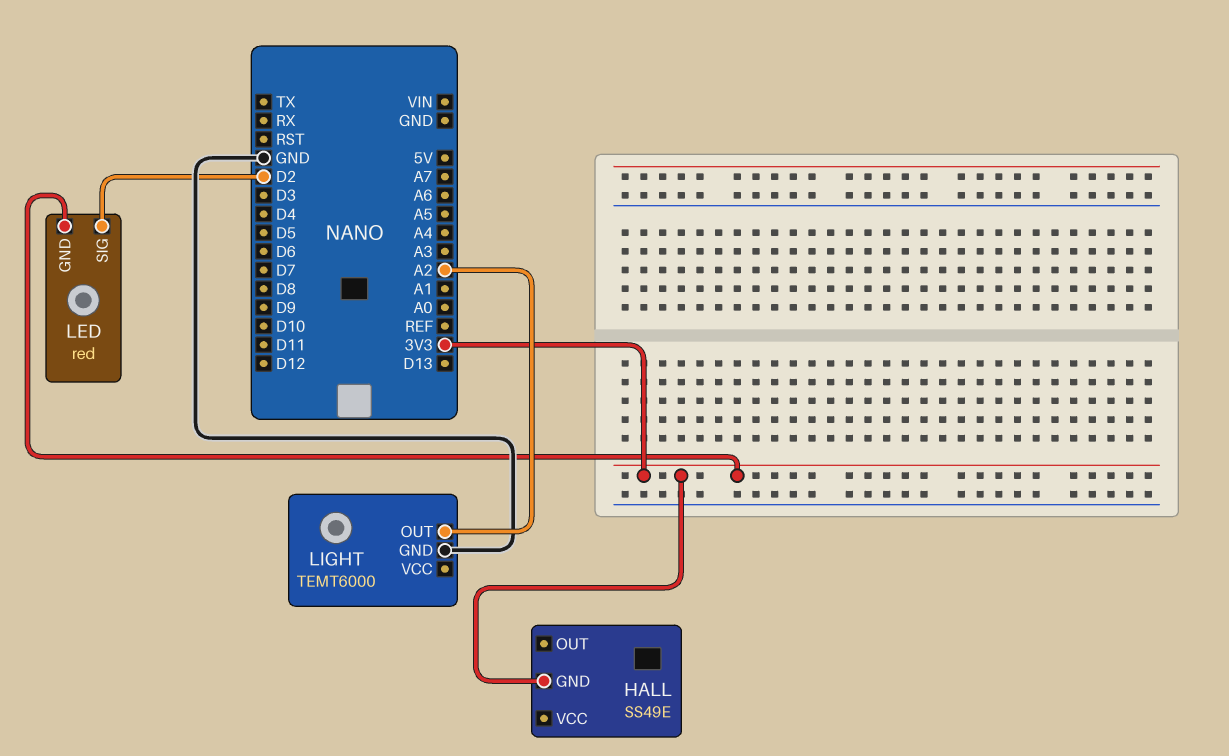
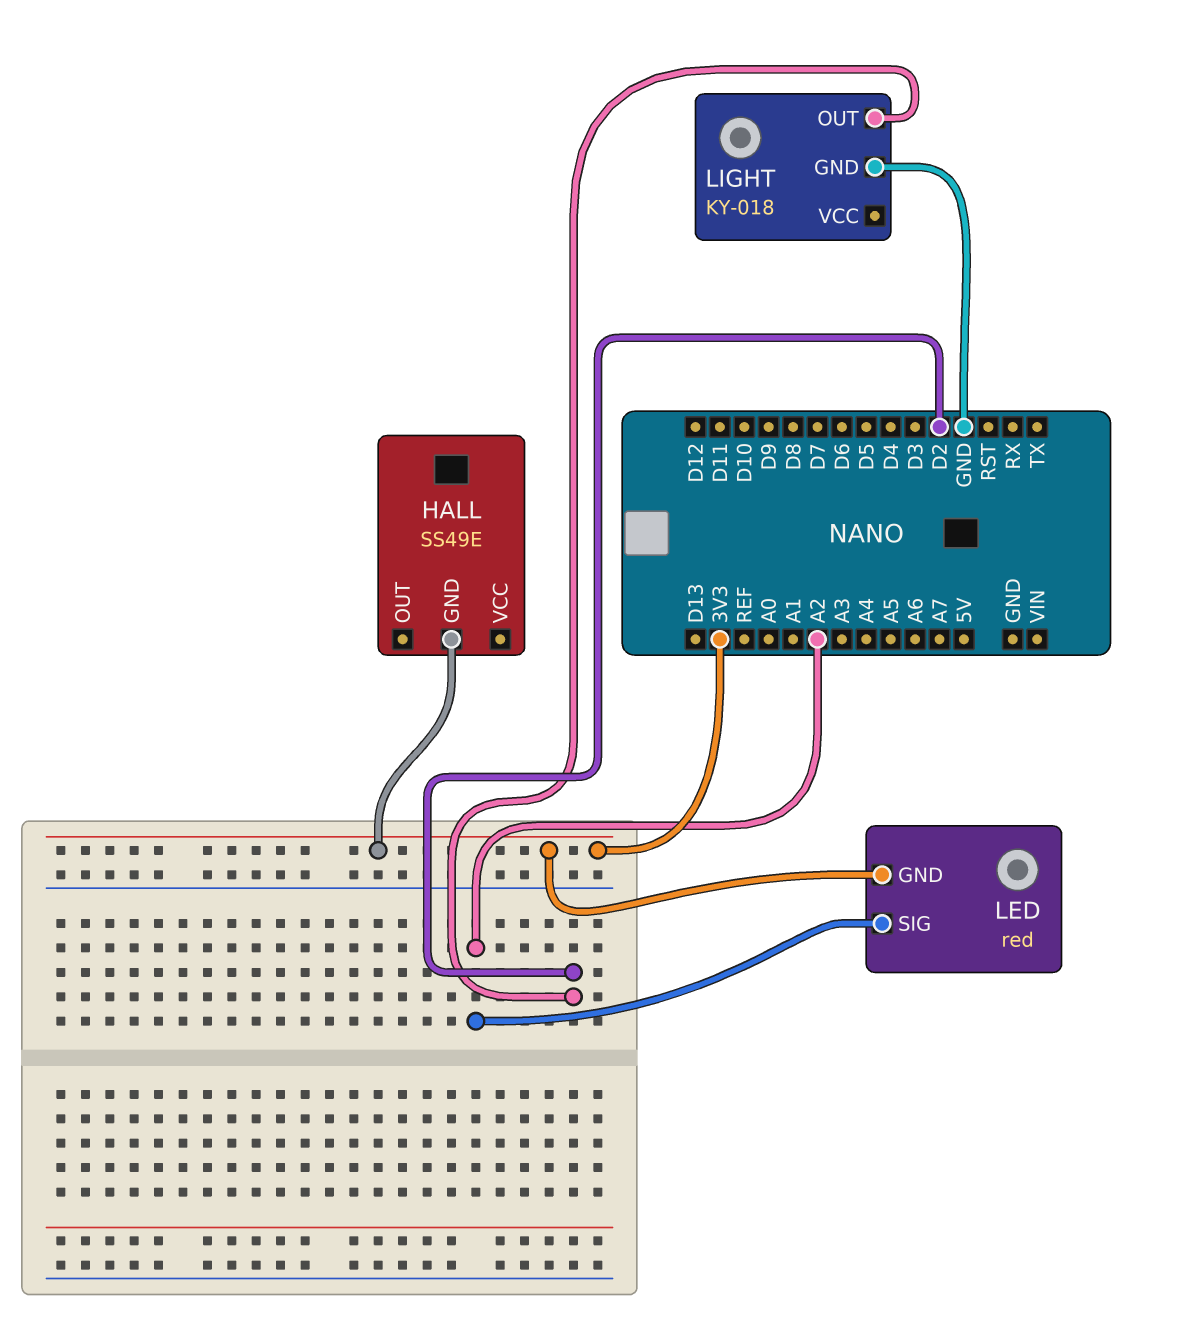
LED pin SIG: D2 -> A2
LIGHT: TEMT6000 -> KY-018
LIGHT pin OUT: A2 -> D2

